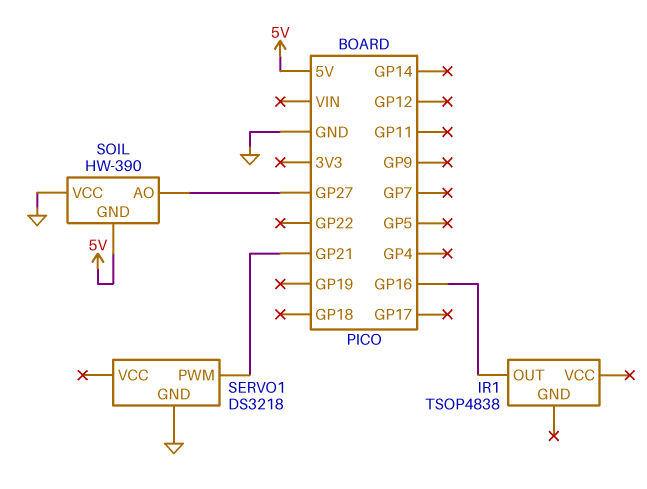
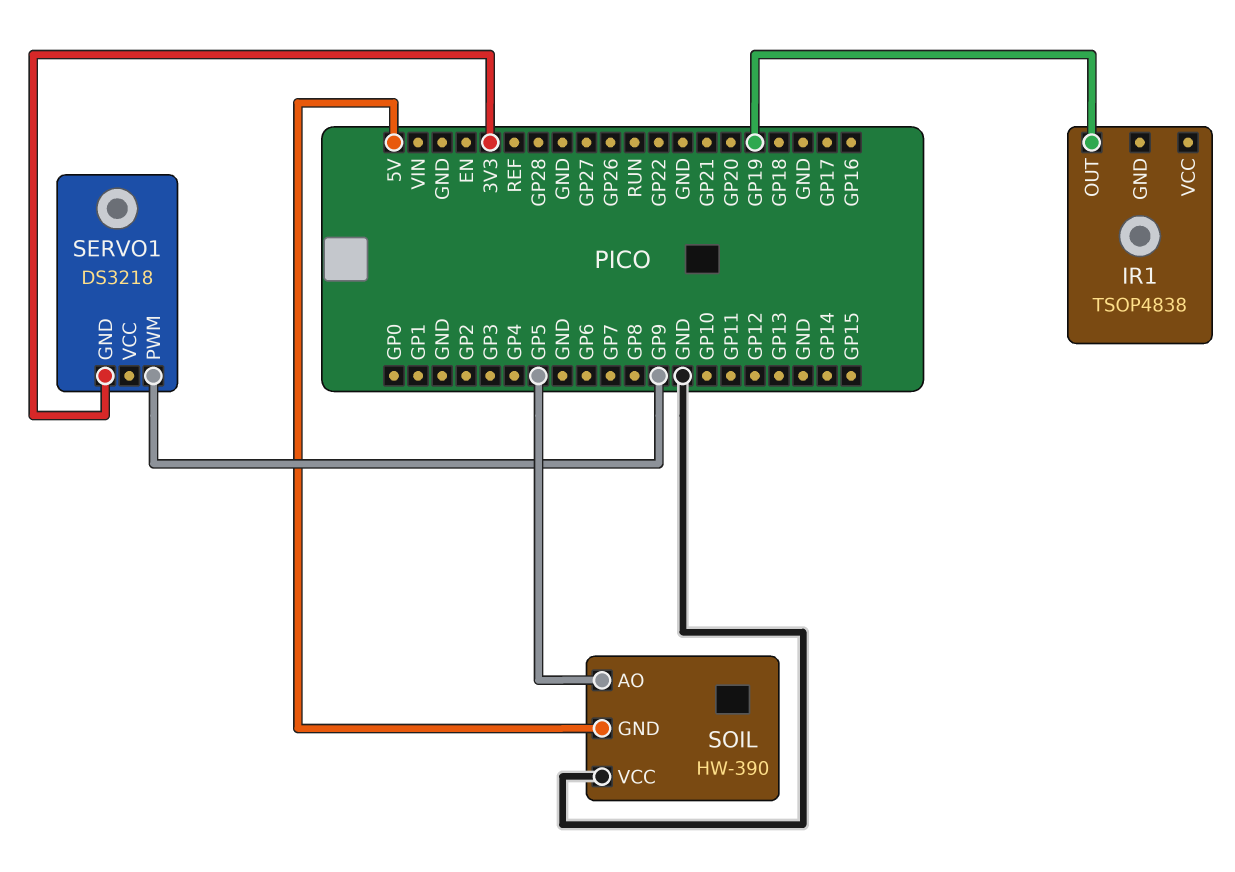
IR1 pin OUT: GP16 -> GP19
SERVO1 pin GND: GND -> 3V3
SERVO1 pin PWM: GP21 -> GP9
SOIL pin AO: GP27 -> GP5

